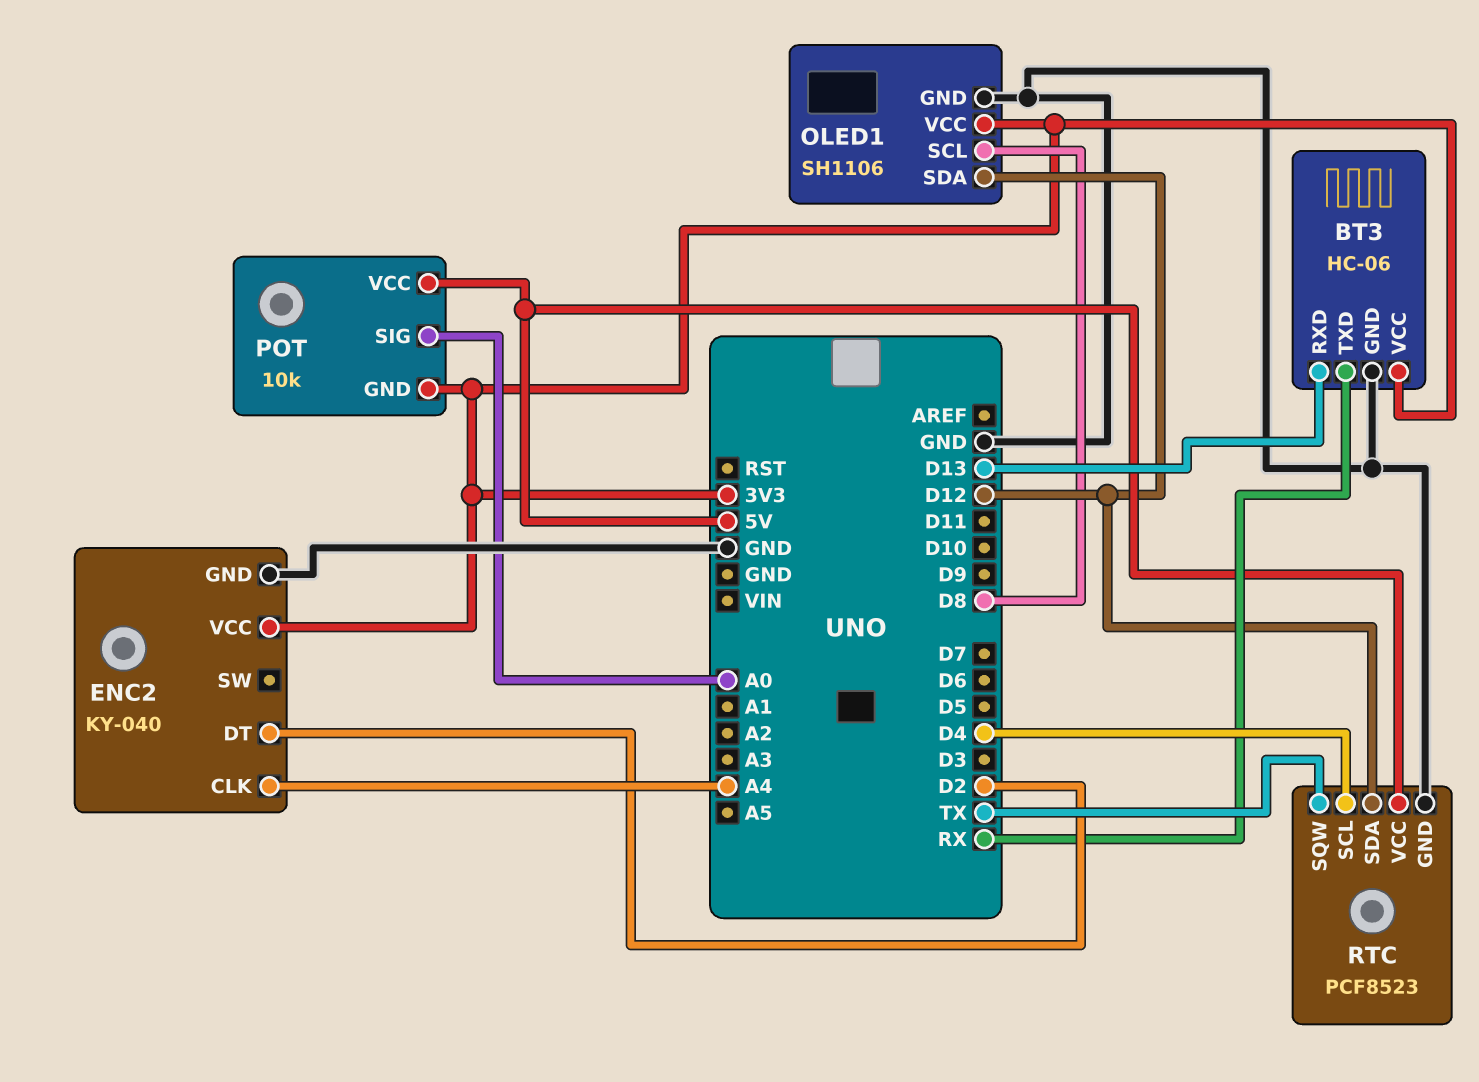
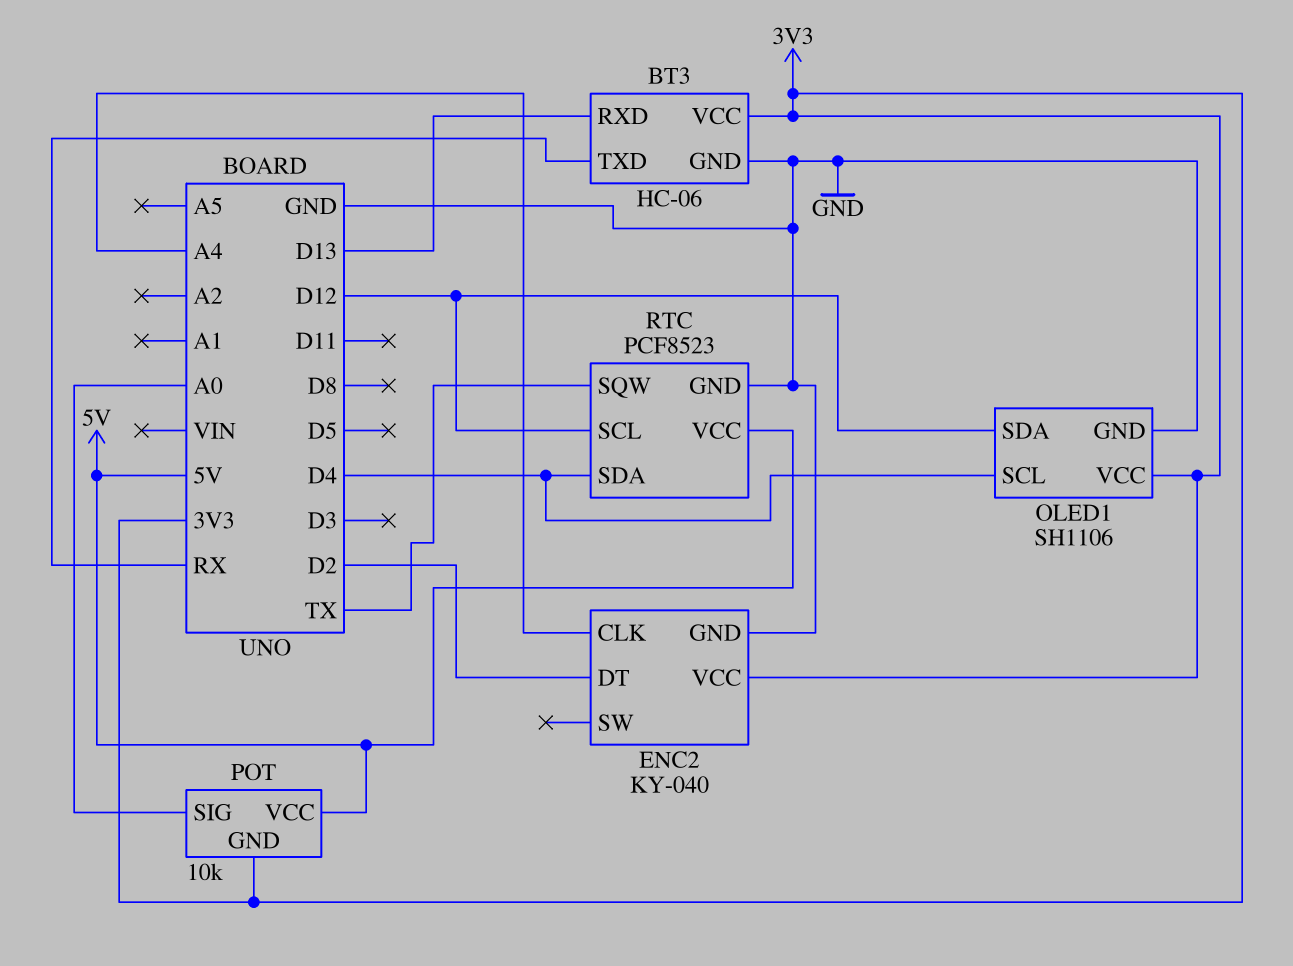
OLED1 pin SCL: D8 -> D4
RTC pin SCL: D4 -> D12
RTC pin SDA: D12 -> D4

